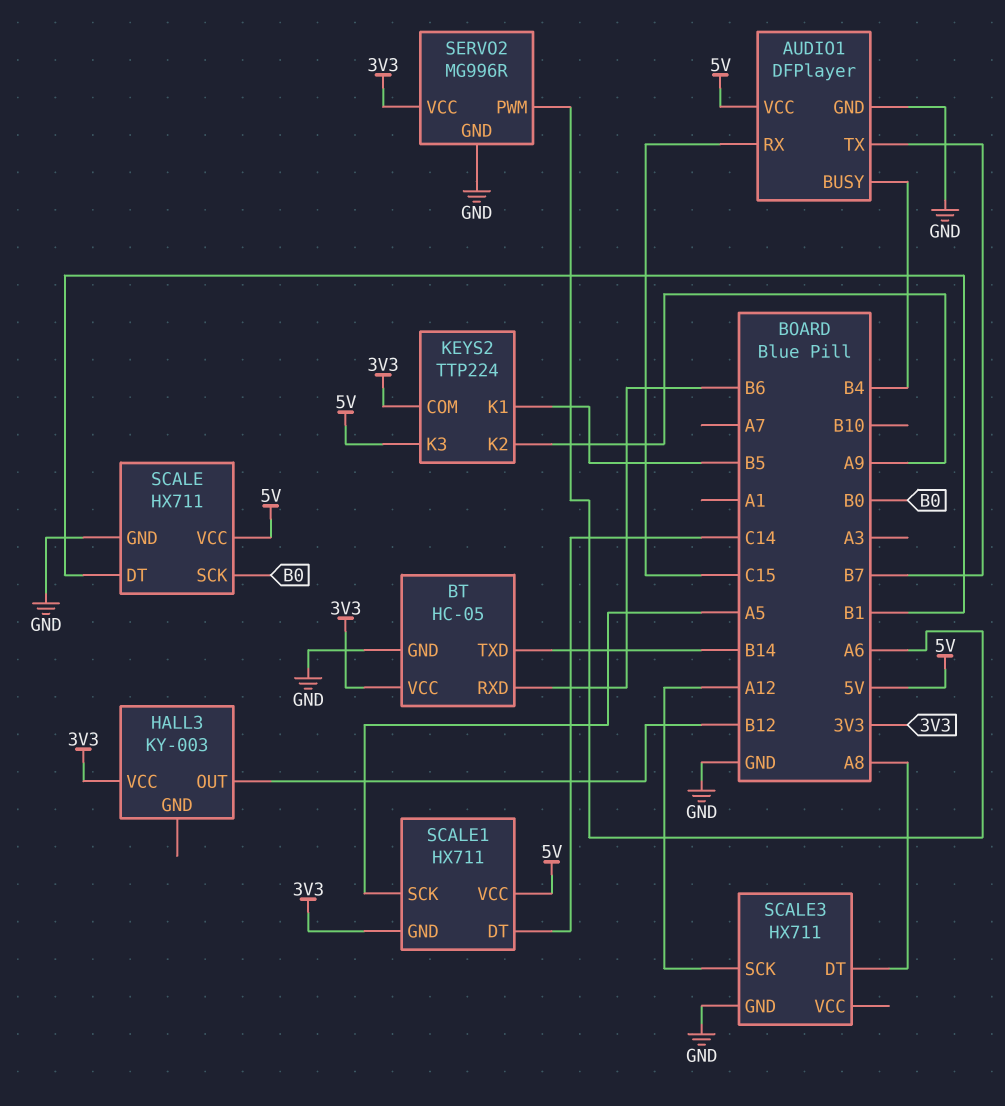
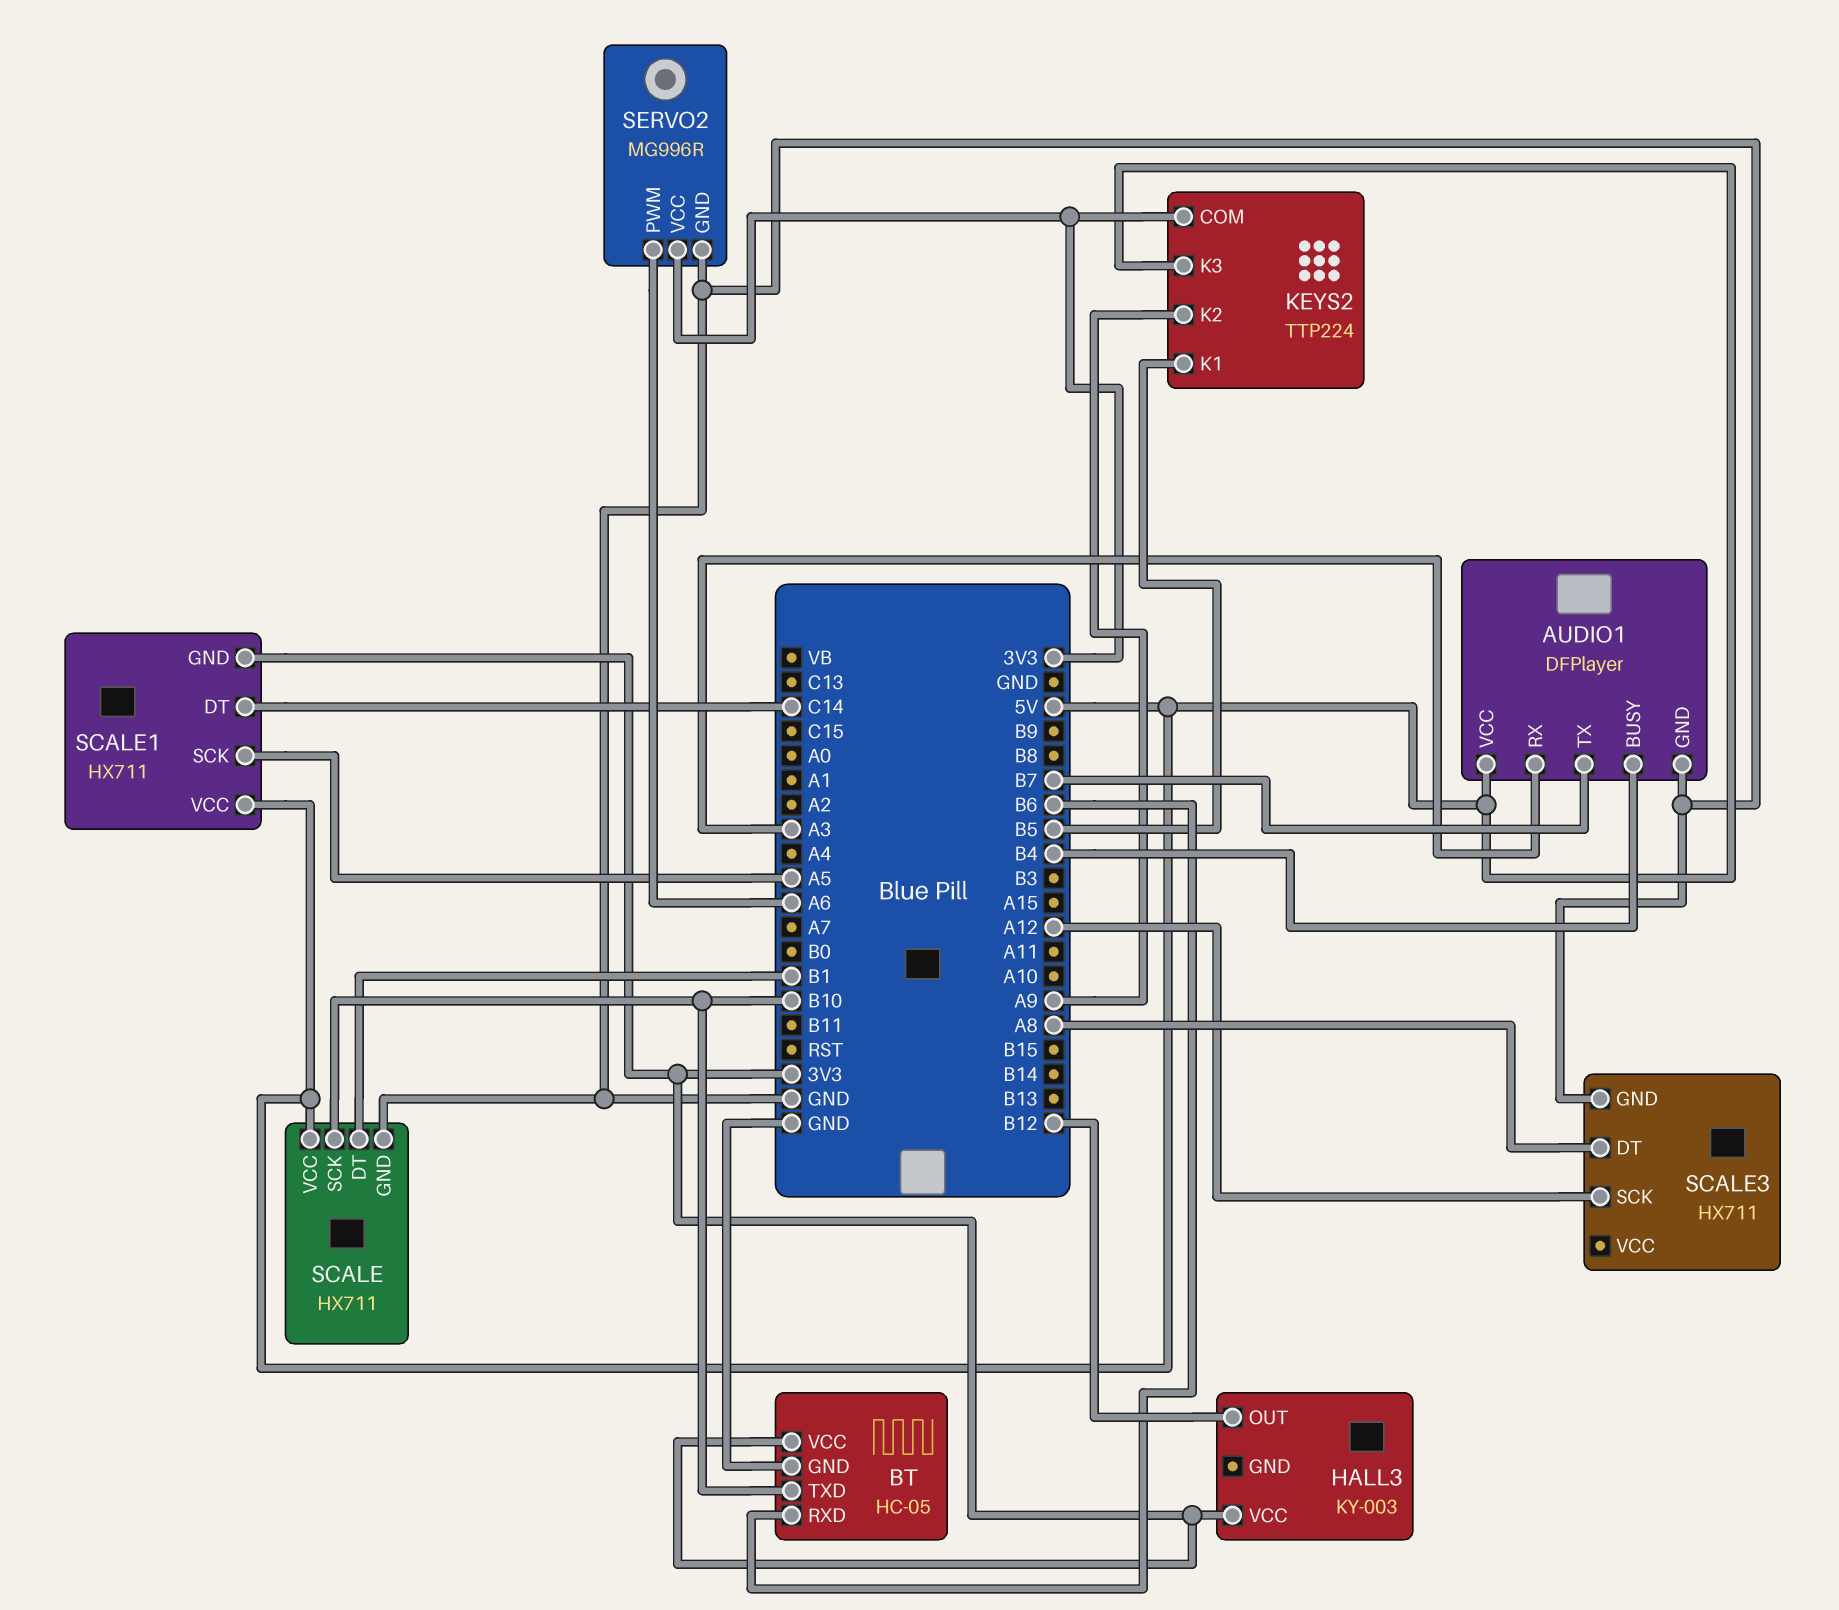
AUDIO1 pin RX: C15 -> A3
BT pin TXD: B14 -> B10
SCALE pin SCK: B0 -> B10

